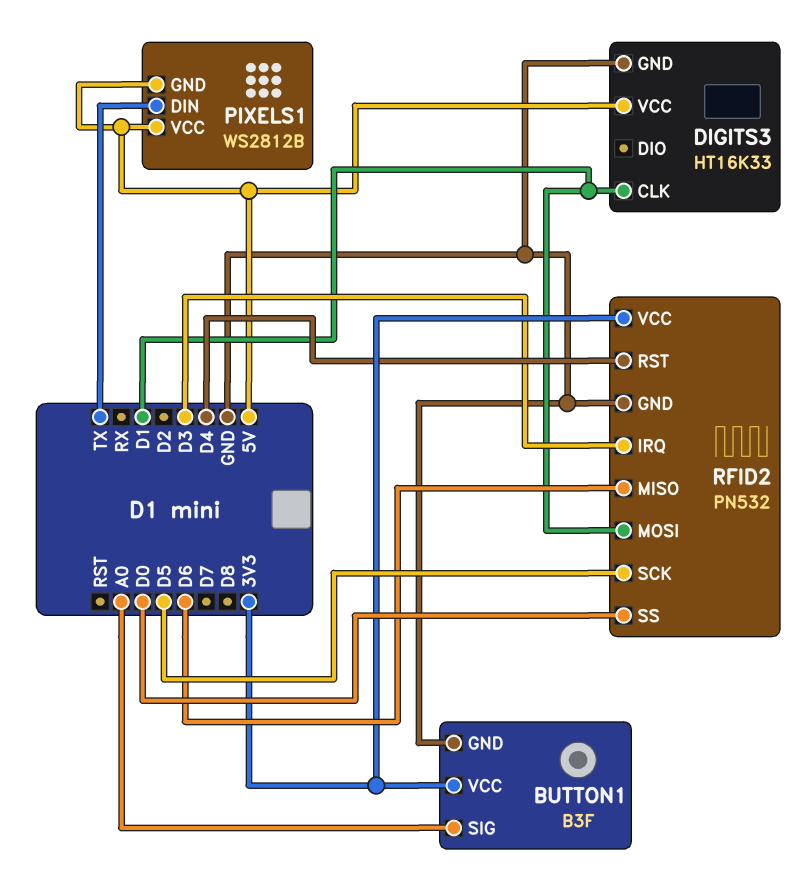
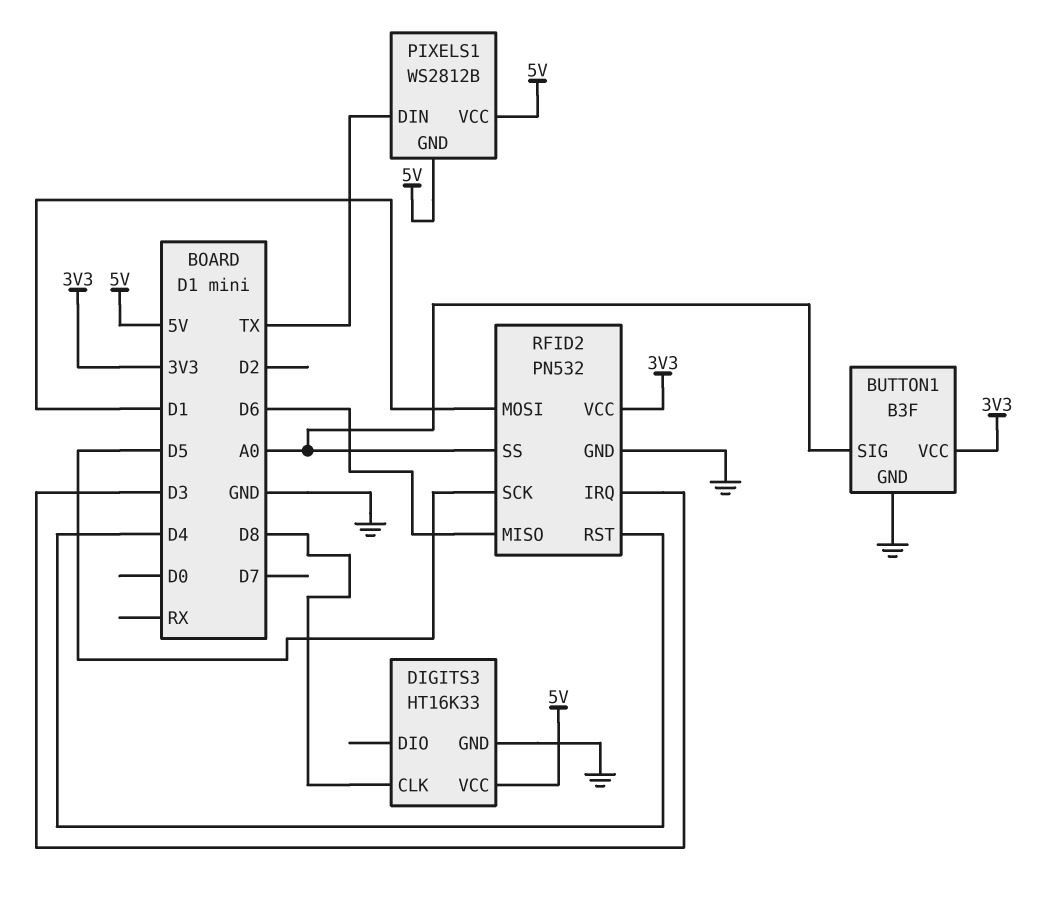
DIGITS3 pin CLK: D1 -> D8
RFID2 pin SS: D0 -> A0

